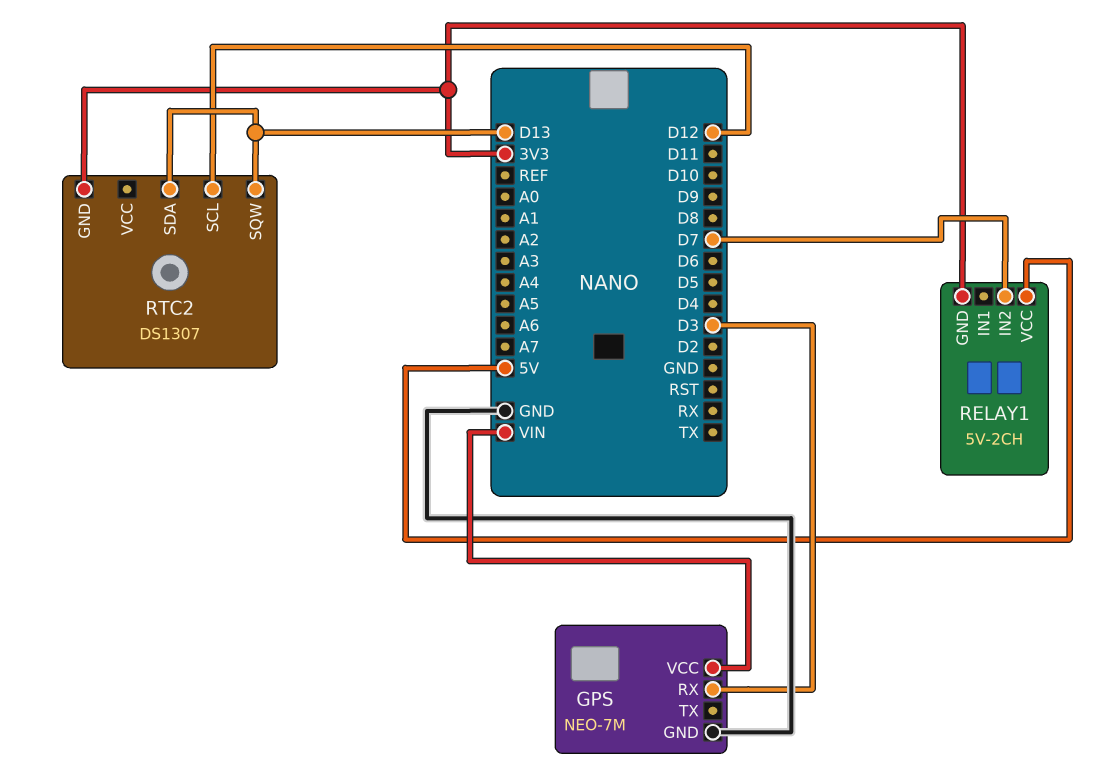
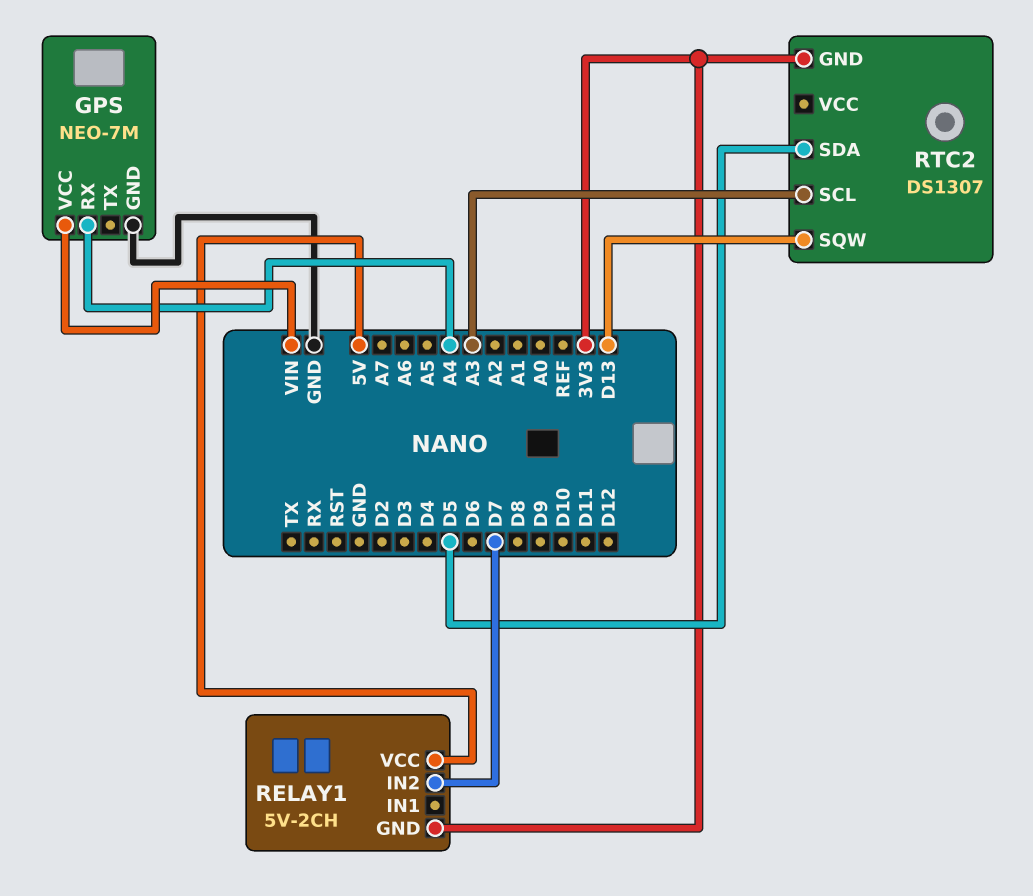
GPS pin RX: D3 -> A4
RTC2 pin SCL: D12 -> A3
RTC2 pin SDA: D13 -> D5

